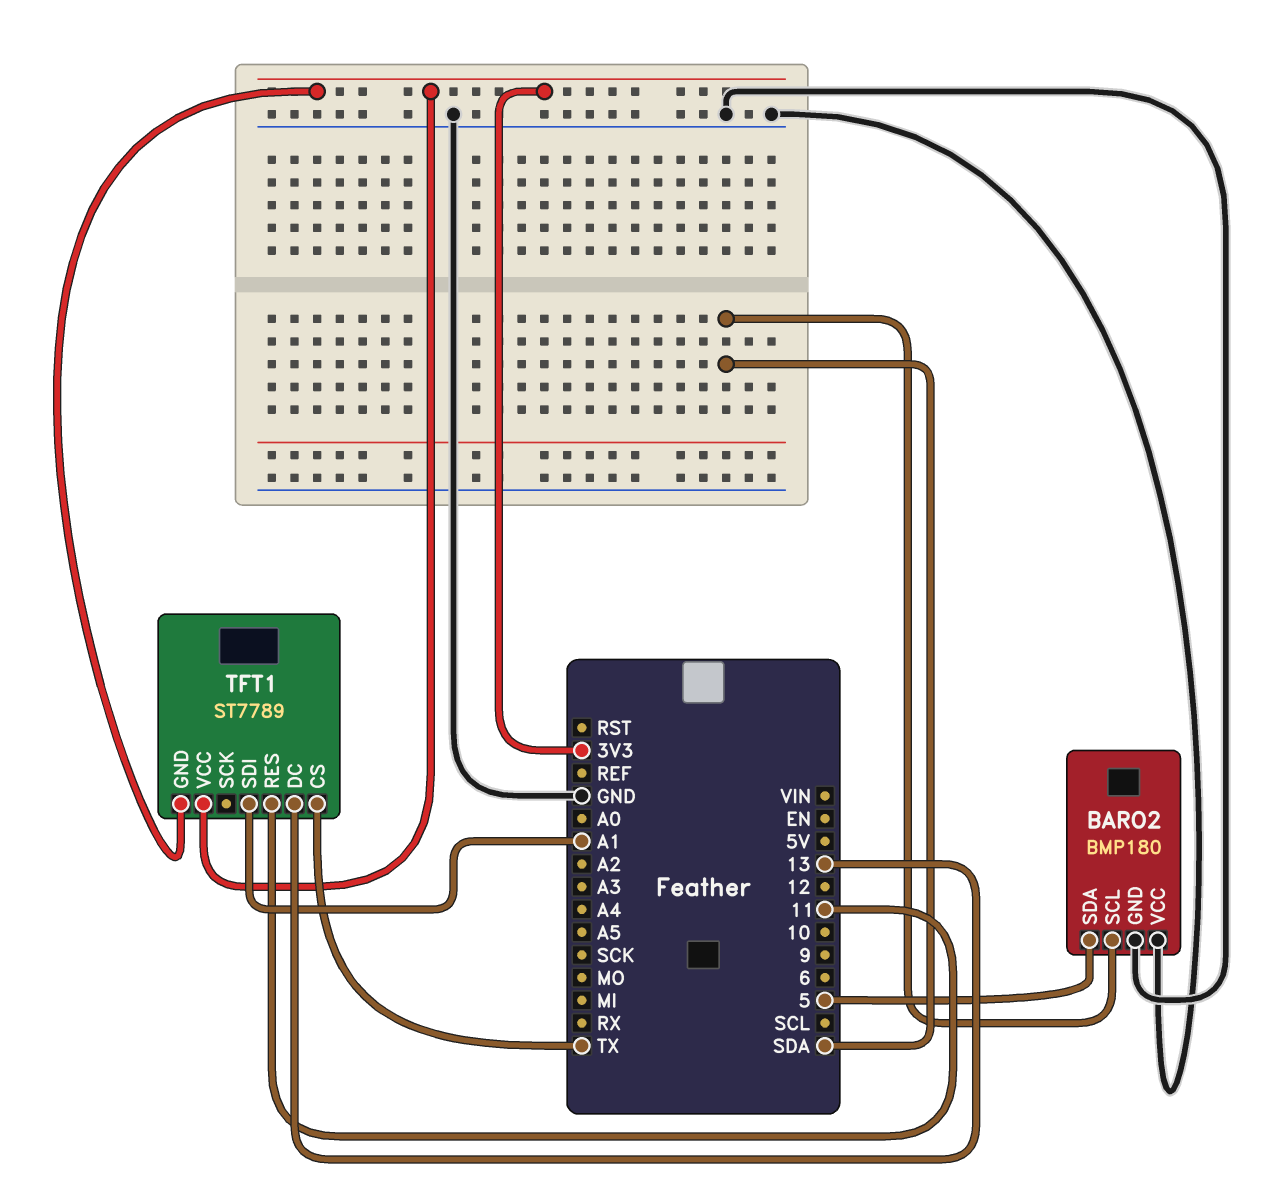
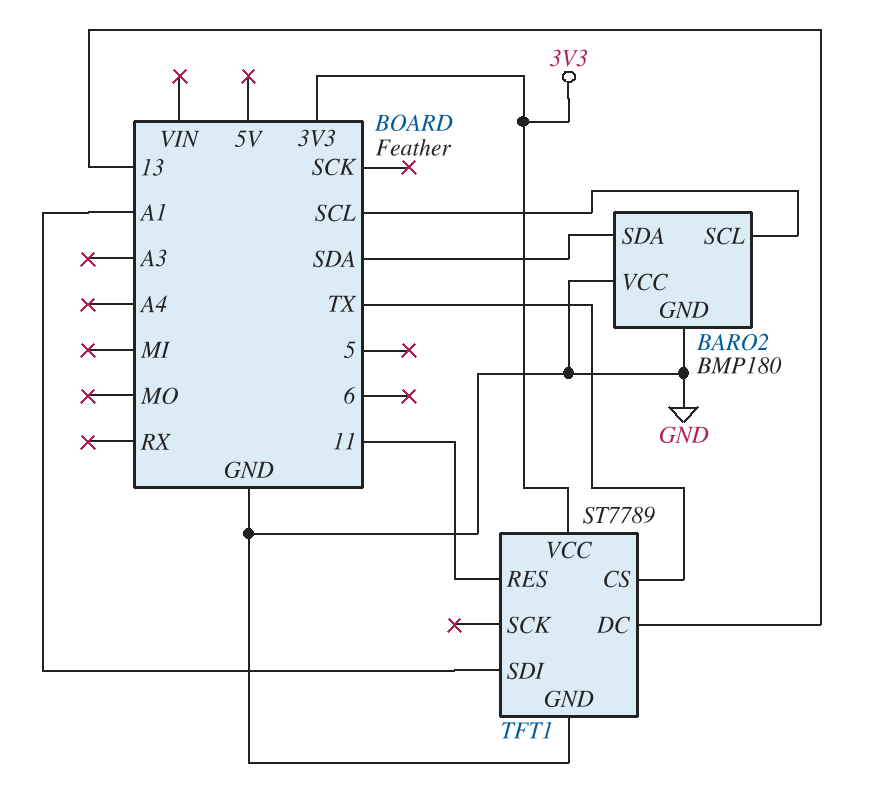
BARO2 pin SCL: SDA -> SCL
BARO2 pin SDA: 5 -> SDA
TFT1 pin GND: 3V3 -> GND

